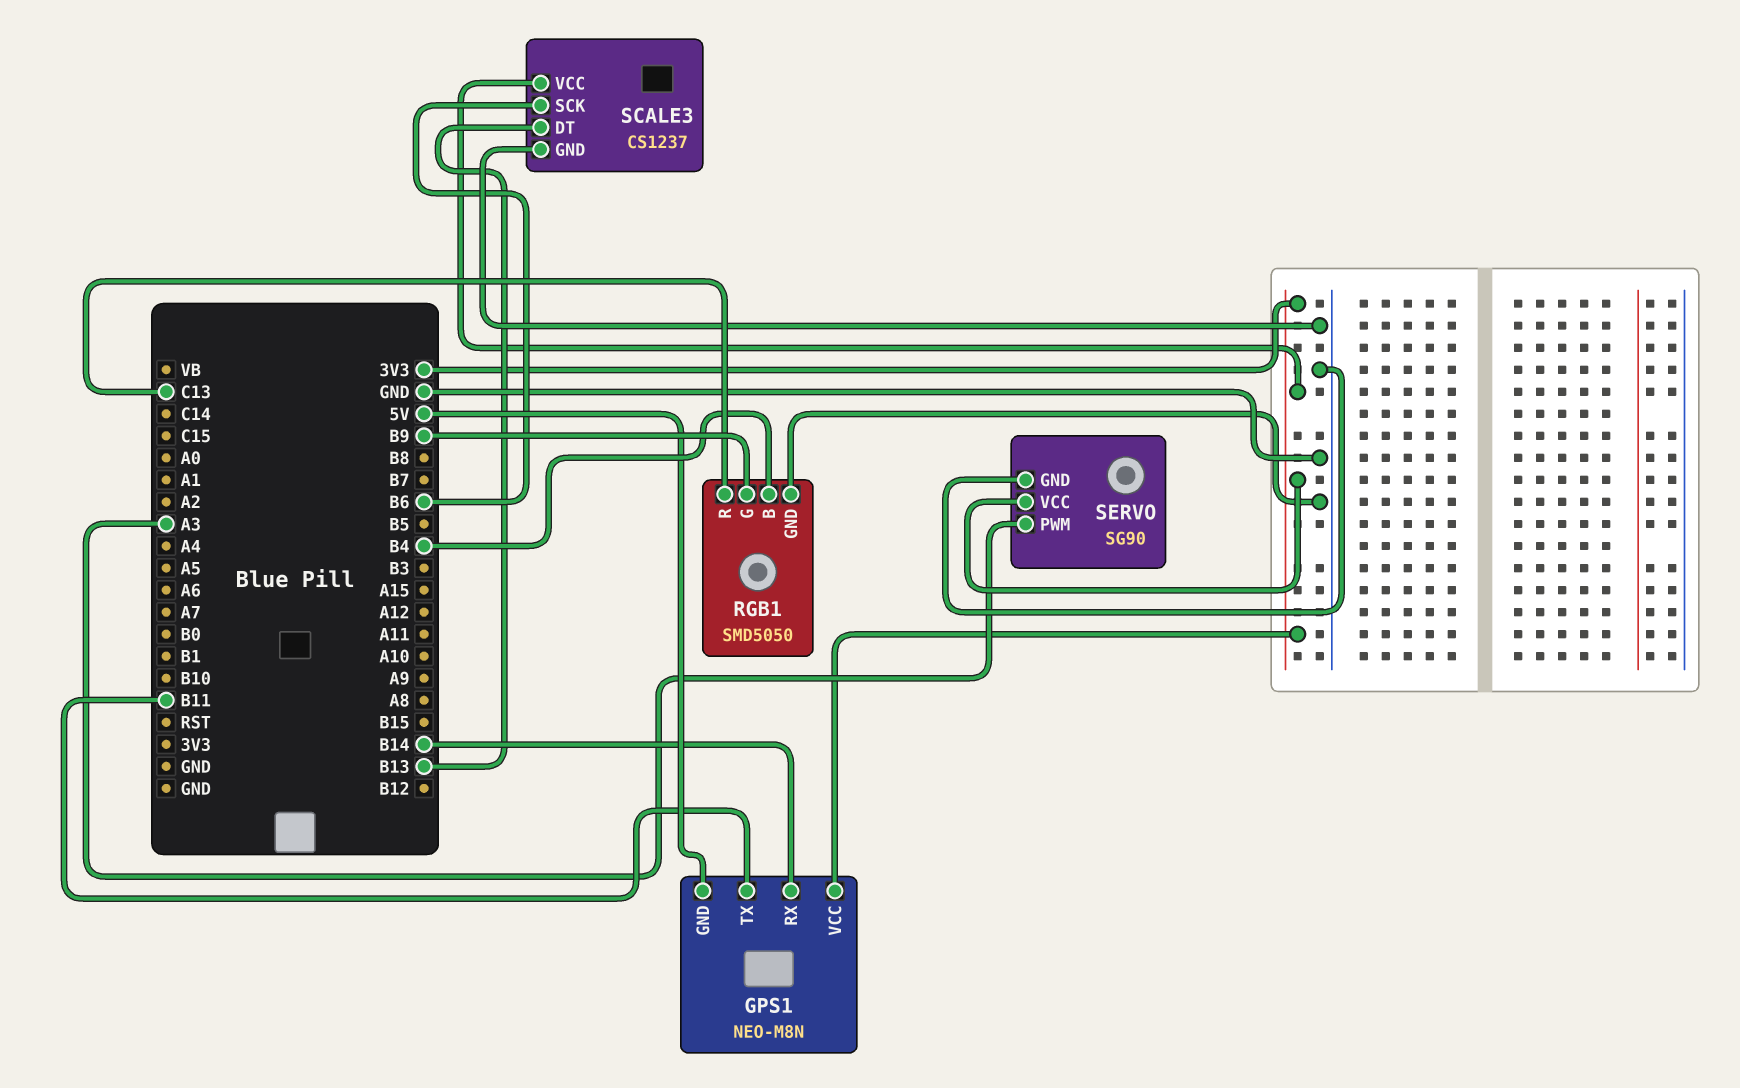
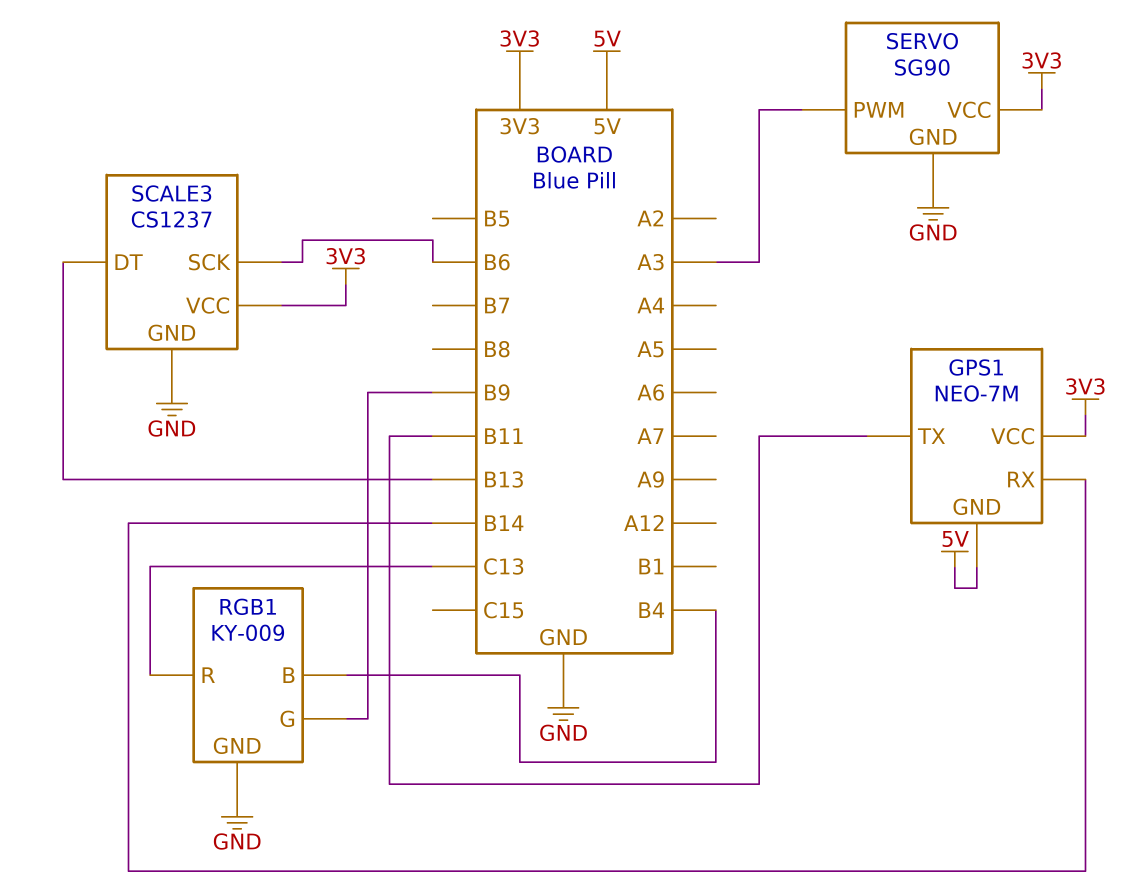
GPS1: NEO-M8N -> NEO-7M
RGB1: SMD5050 -> KY-009

